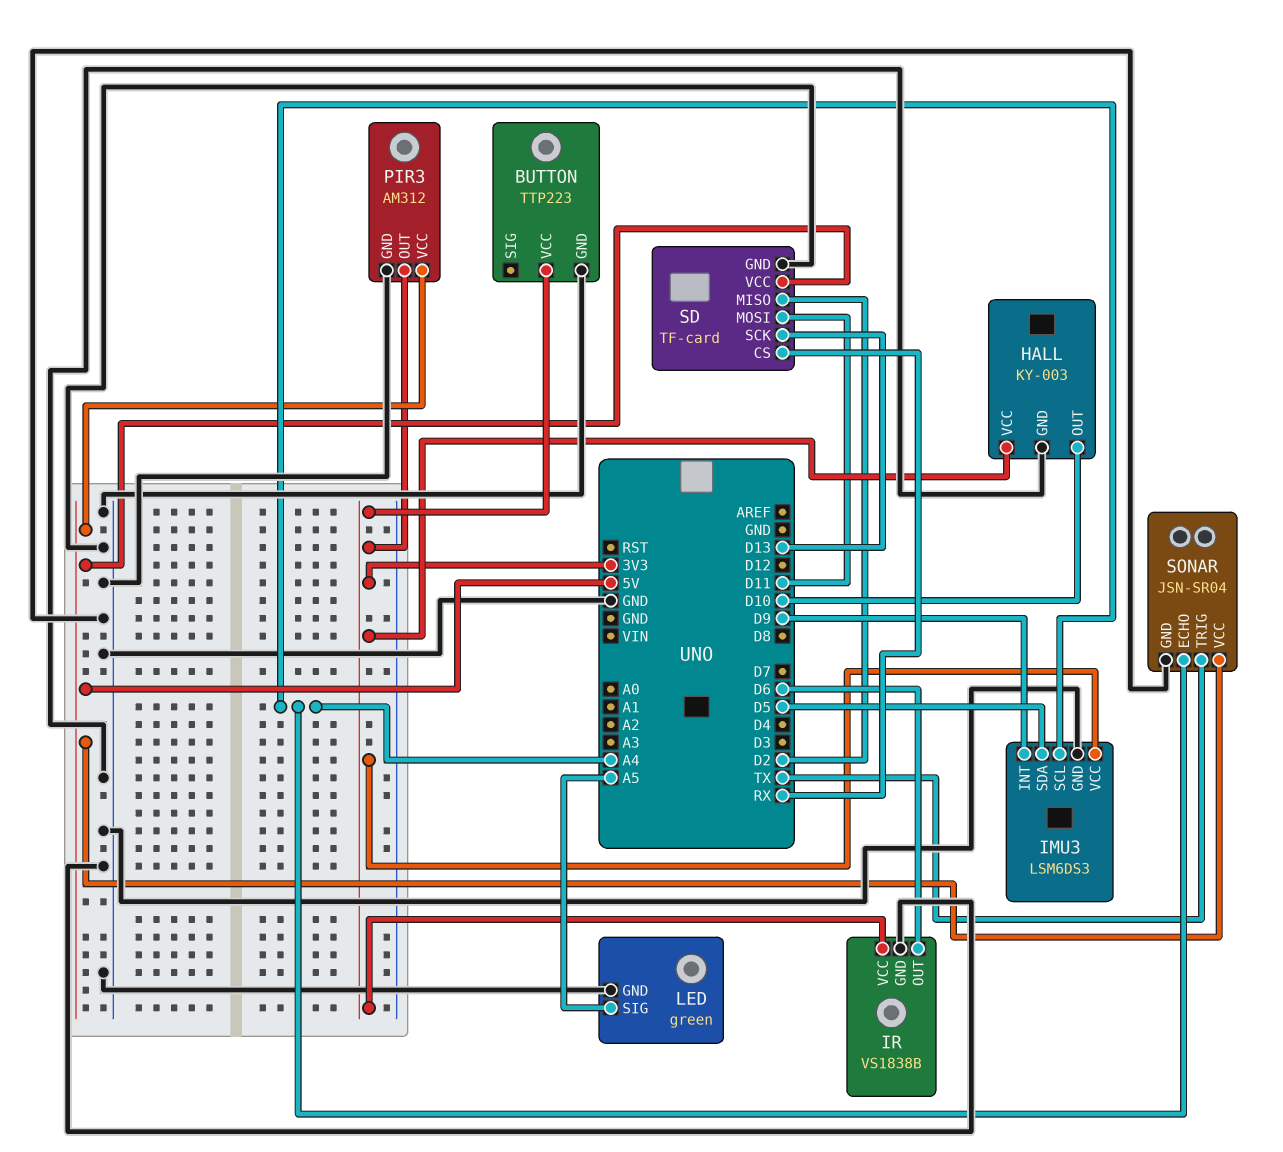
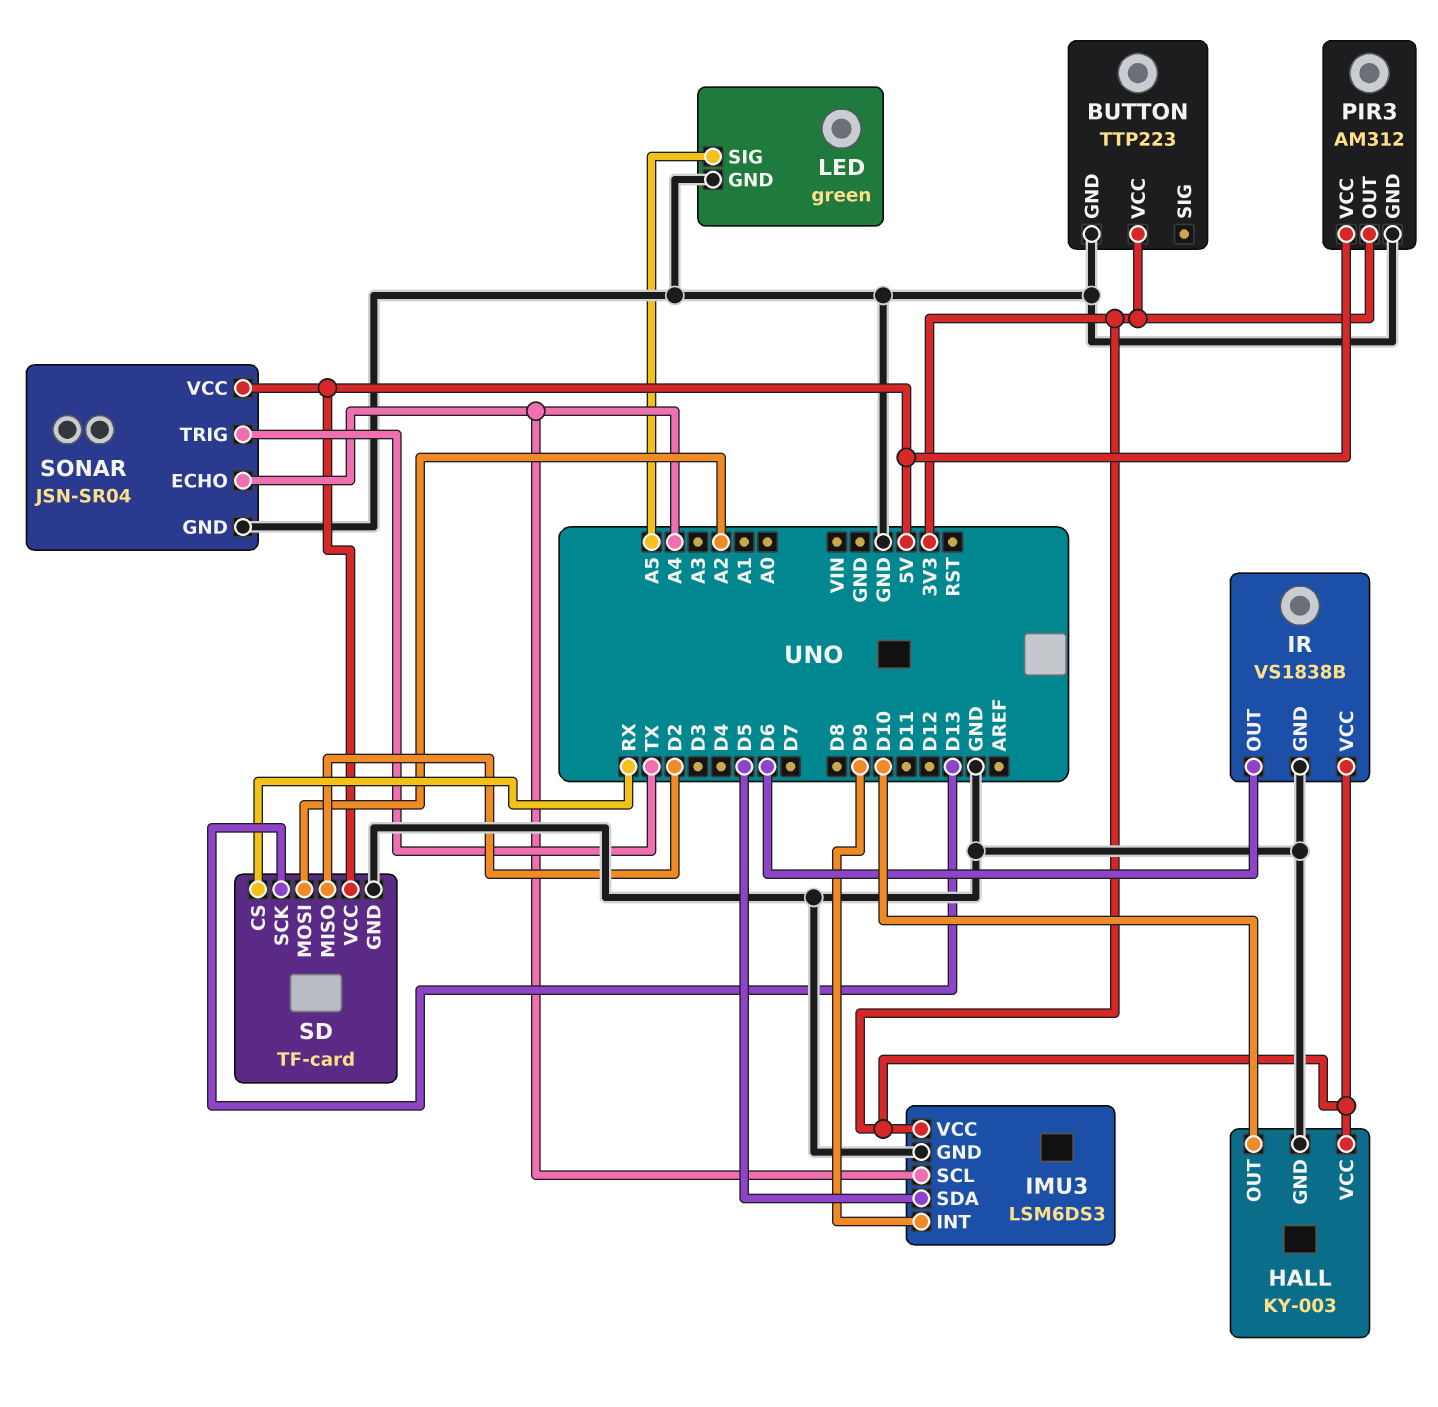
SD pin MOSI: D11 -> A2

